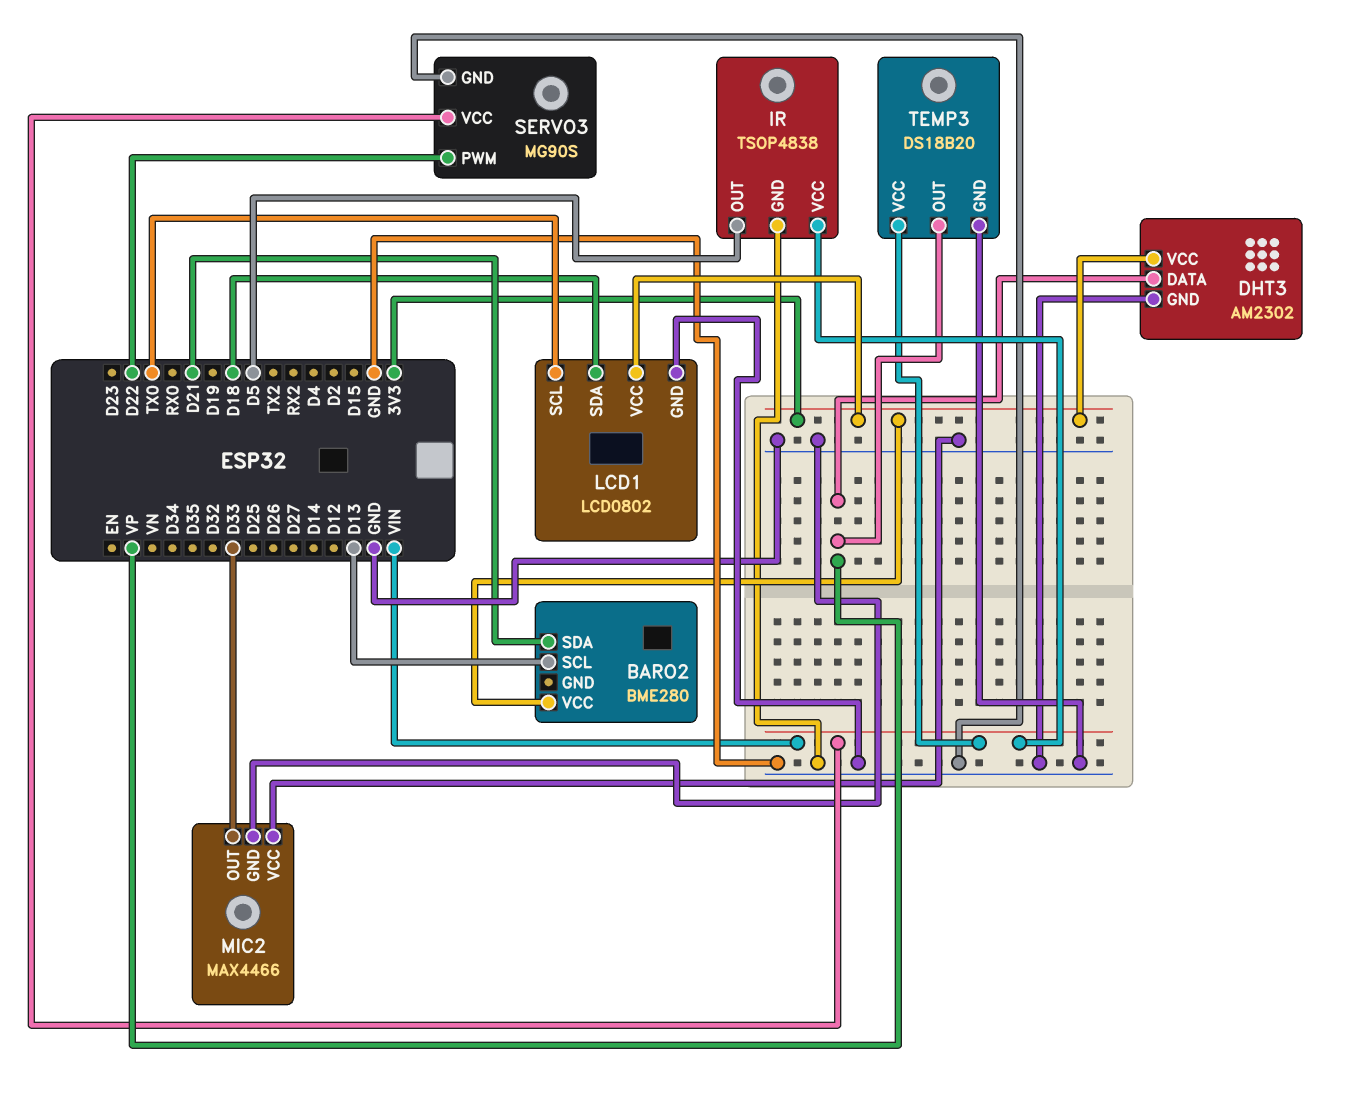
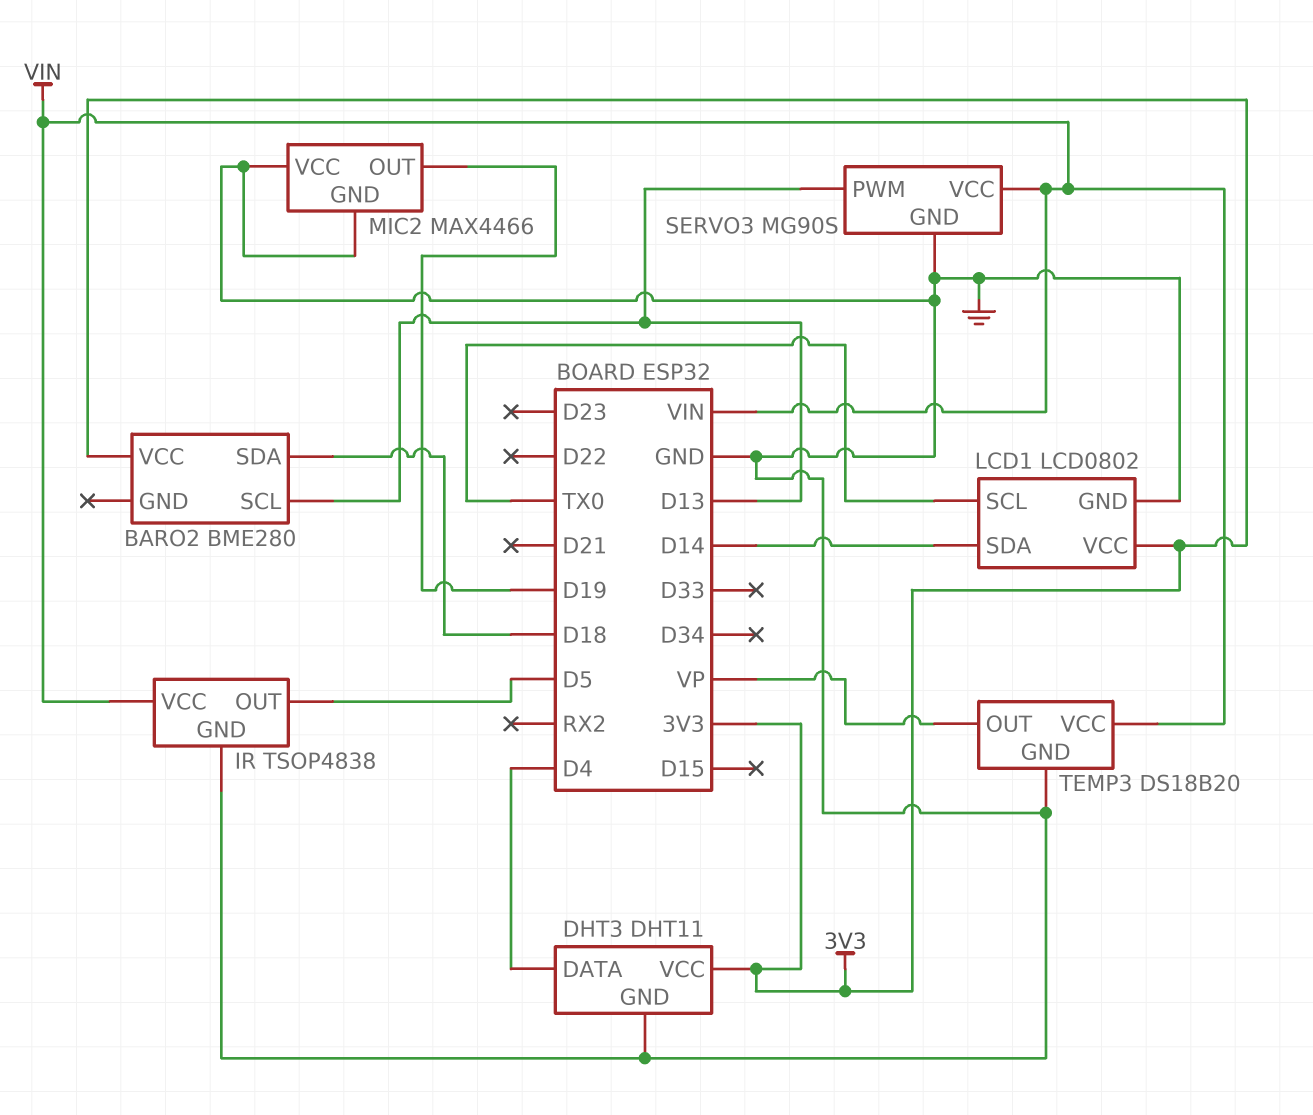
BARO2 pin SDA: D21 -> D18
DHT3: AM2302 -> DHT11
DHT3 pin DATA: VP -> D4
LCD1 pin SDA: D18 -> D14
MIC2 pin OUT: D33 -> D19
SERVO3 pin PWM: D22 -> D13

